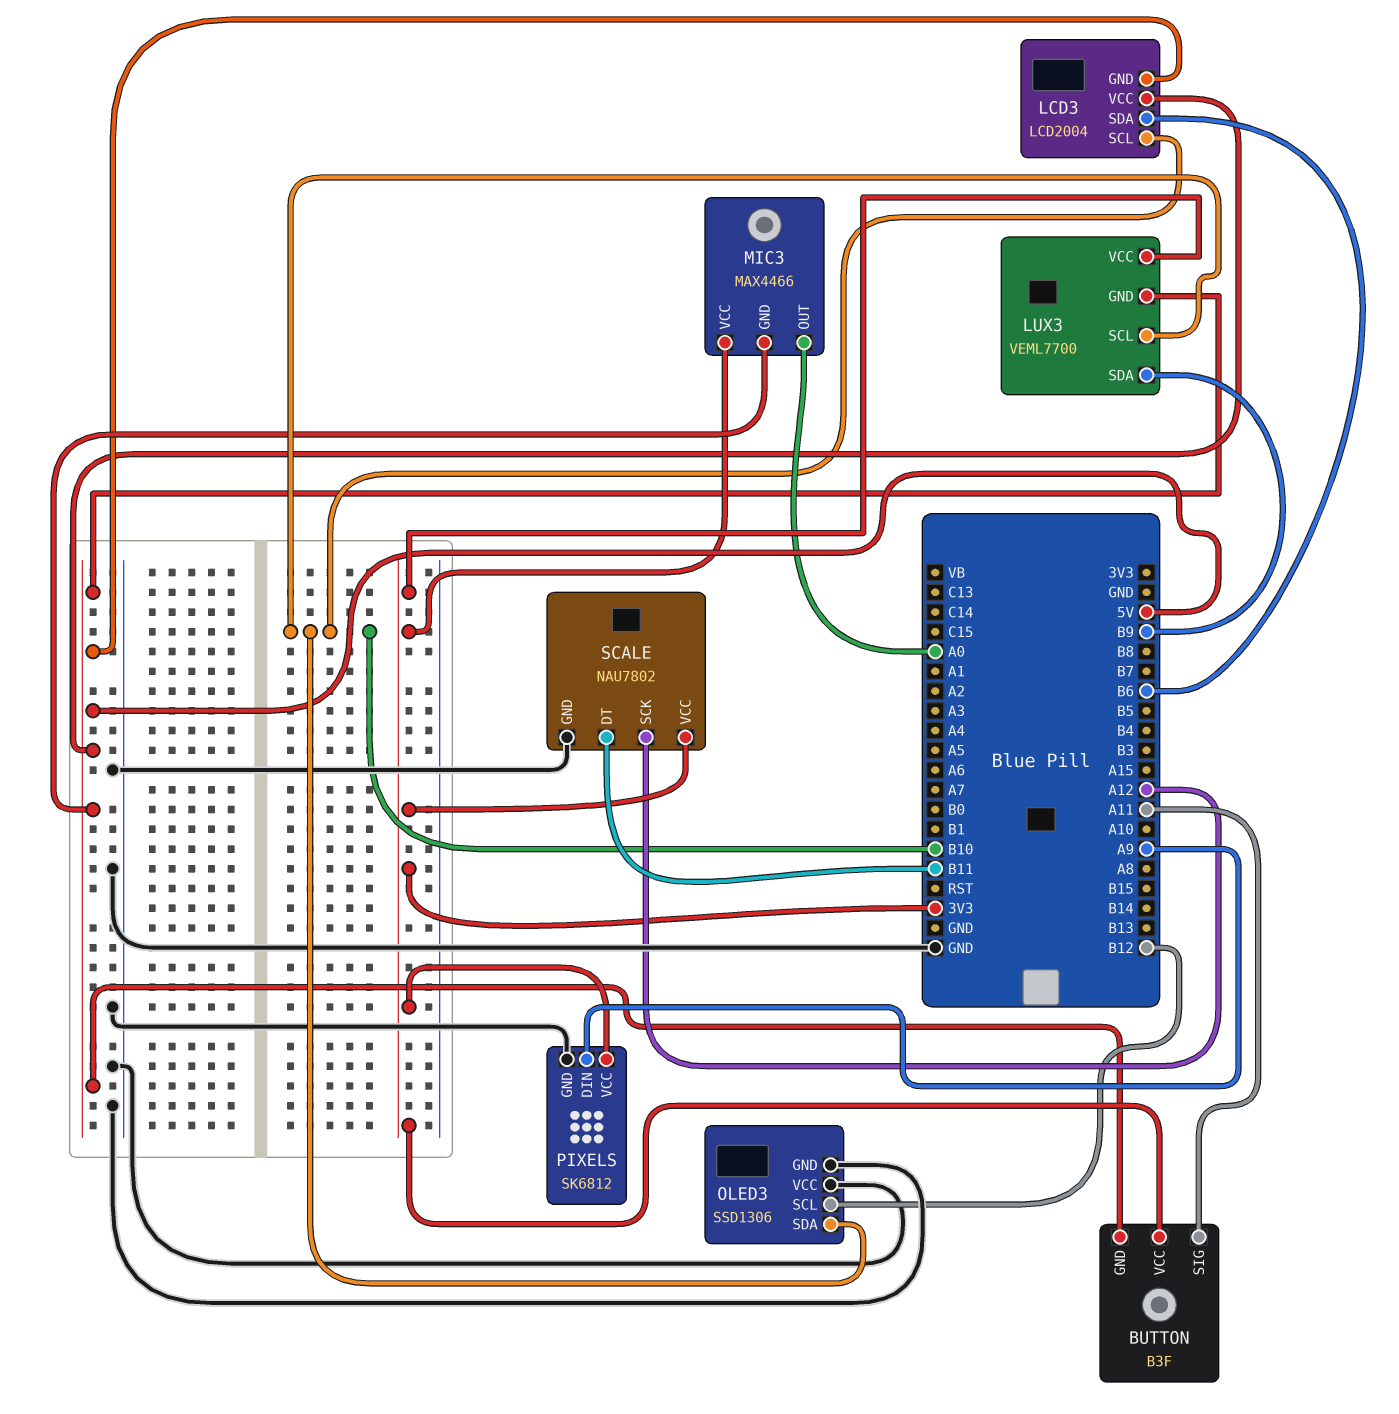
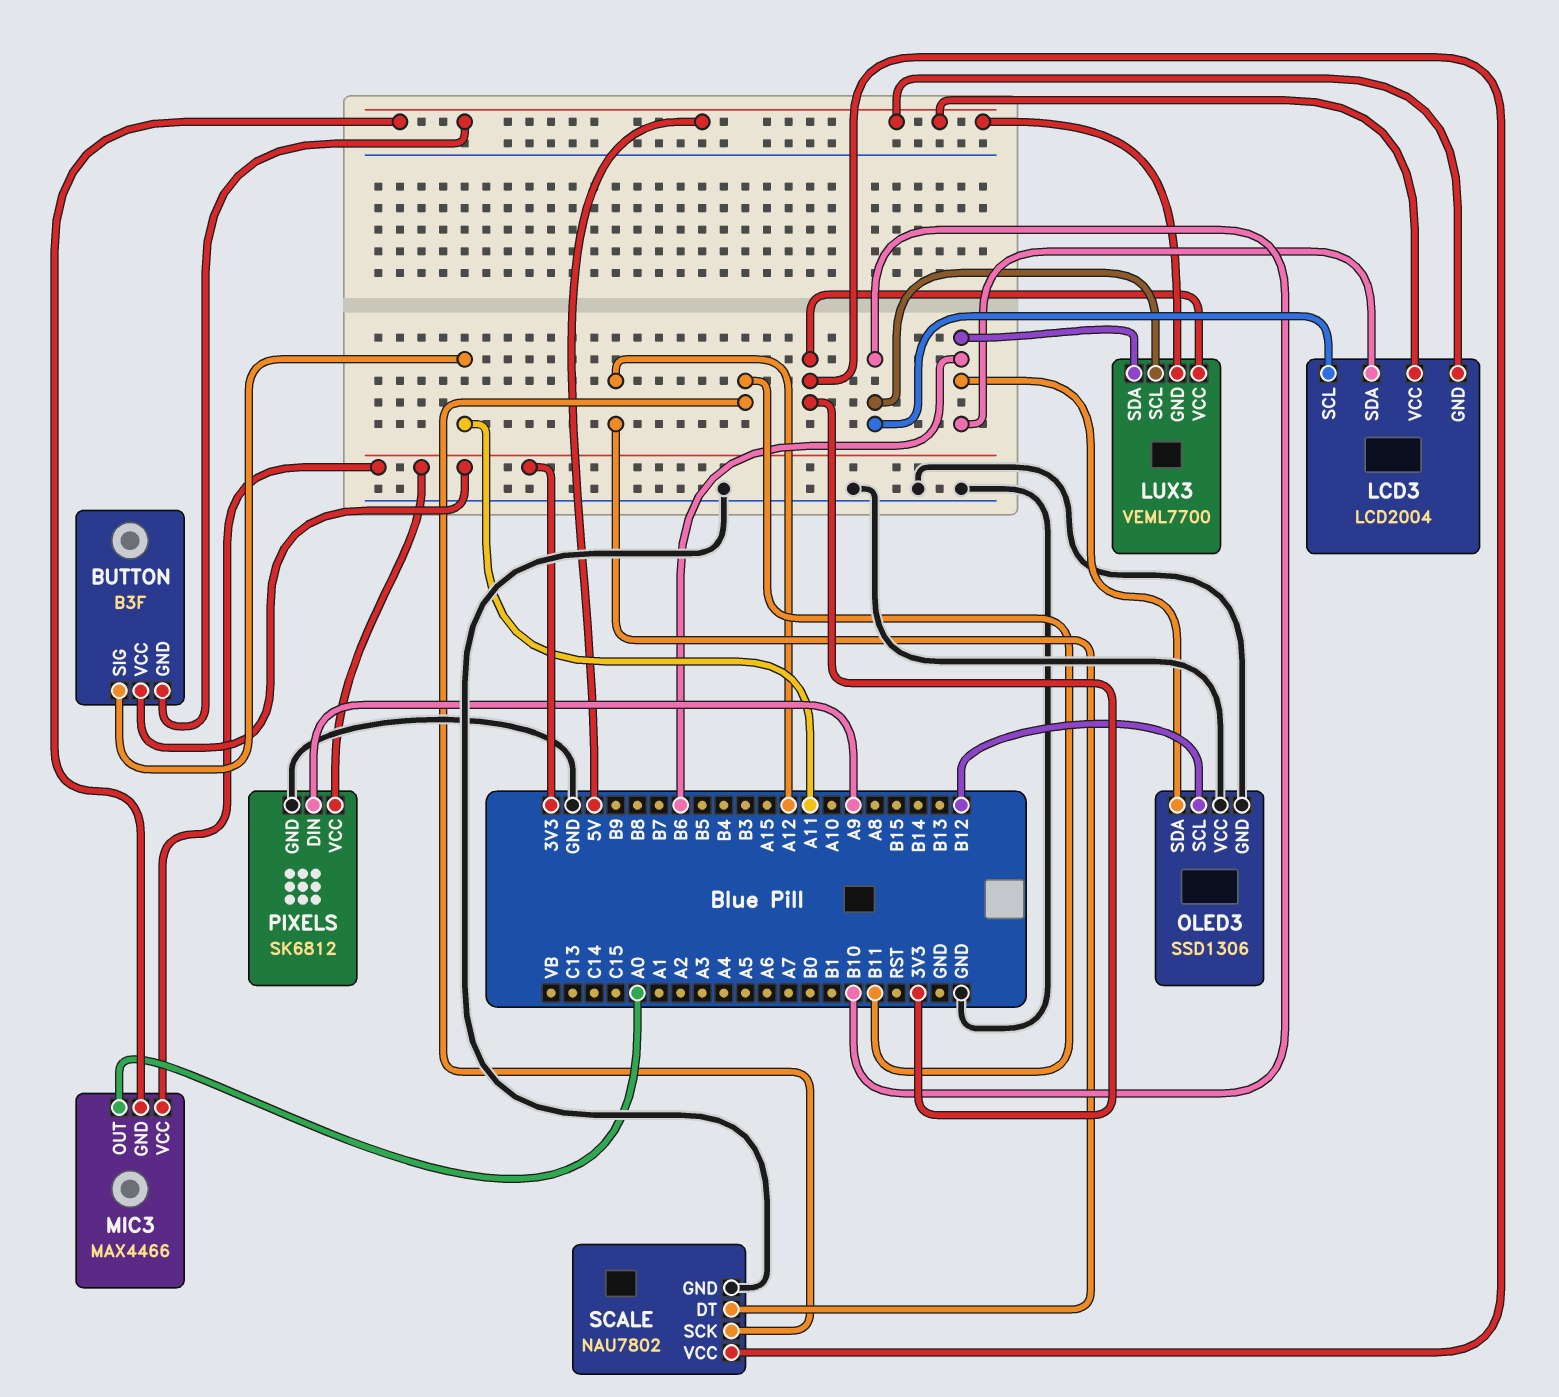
LUX3 pin SDA: B9 -> B6
OLED3 pin SDA: B10 -> B6
SCALE pin DT: B11 -> A12
SCALE pin SCK: A12 -> B11

